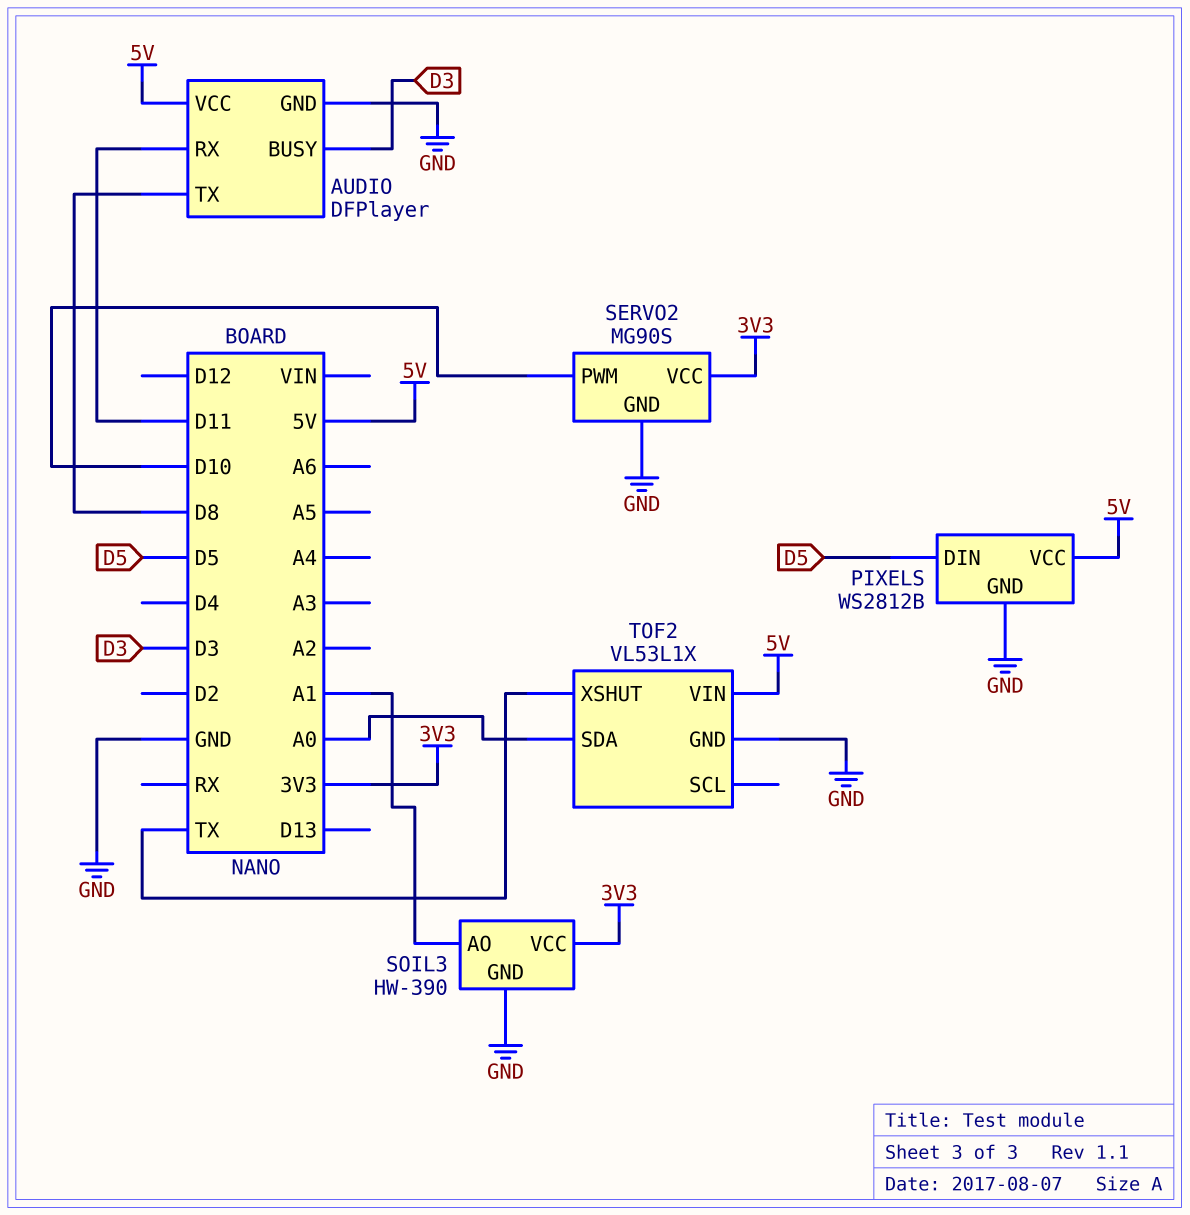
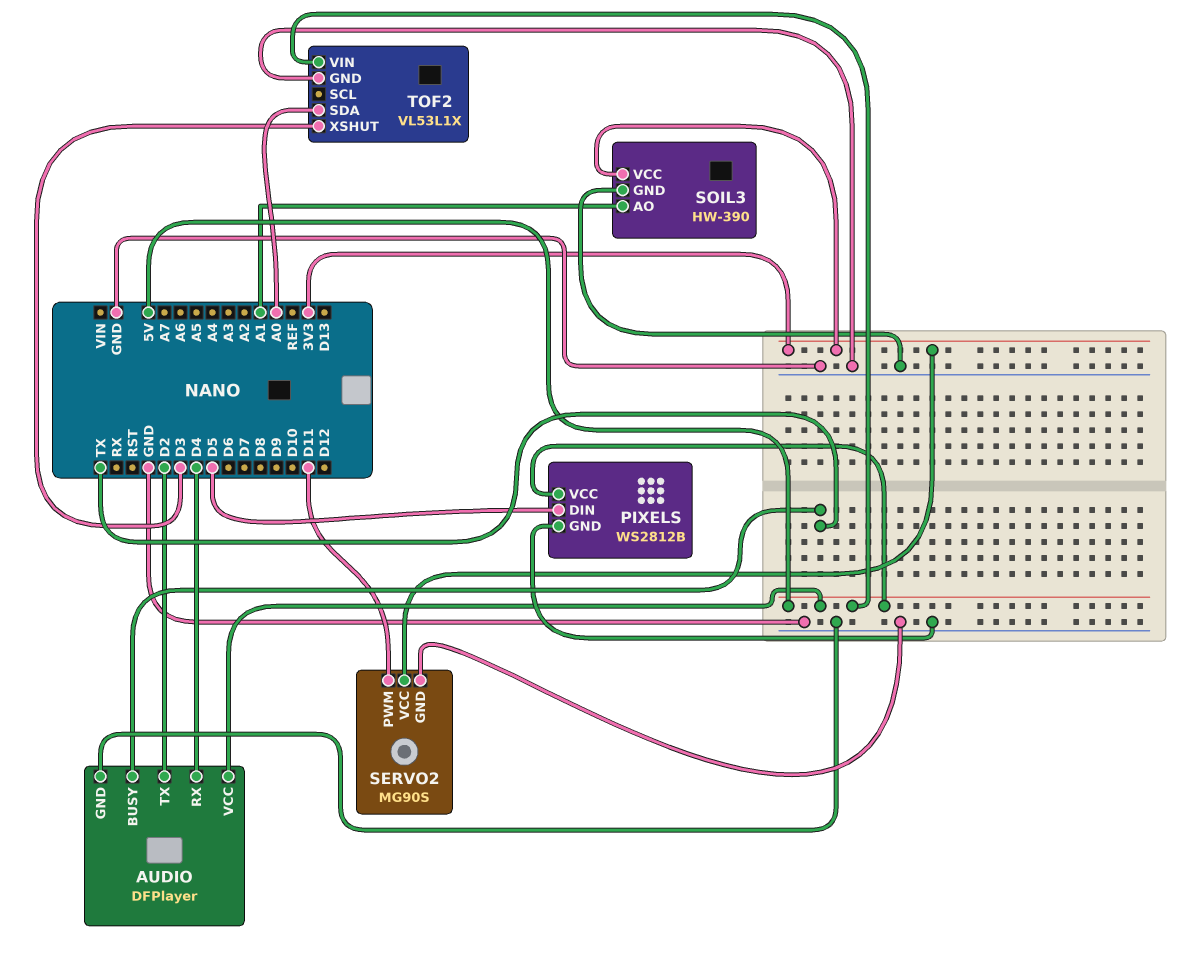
AUDIO pin BUSY: D3 -> TX
AUDIO pin RX: D11 -> D4
AUDIO pin TX: D8 -> D2
SERVO2 pin PWM: D10 -> D11
TOF2 pin XSHUT: TX -> D3

